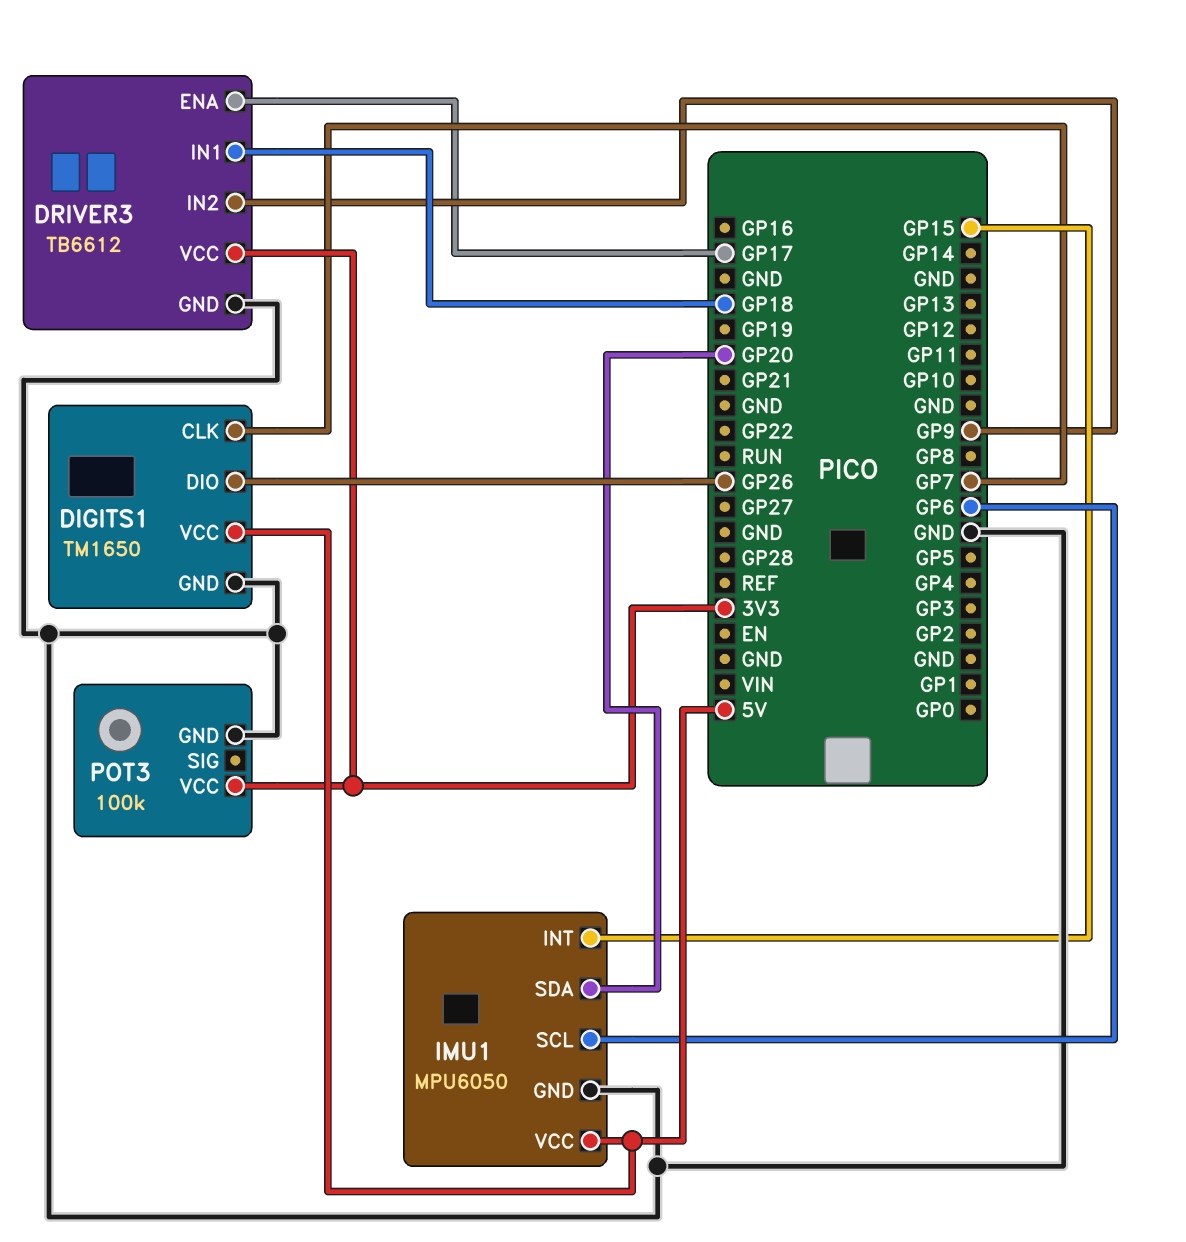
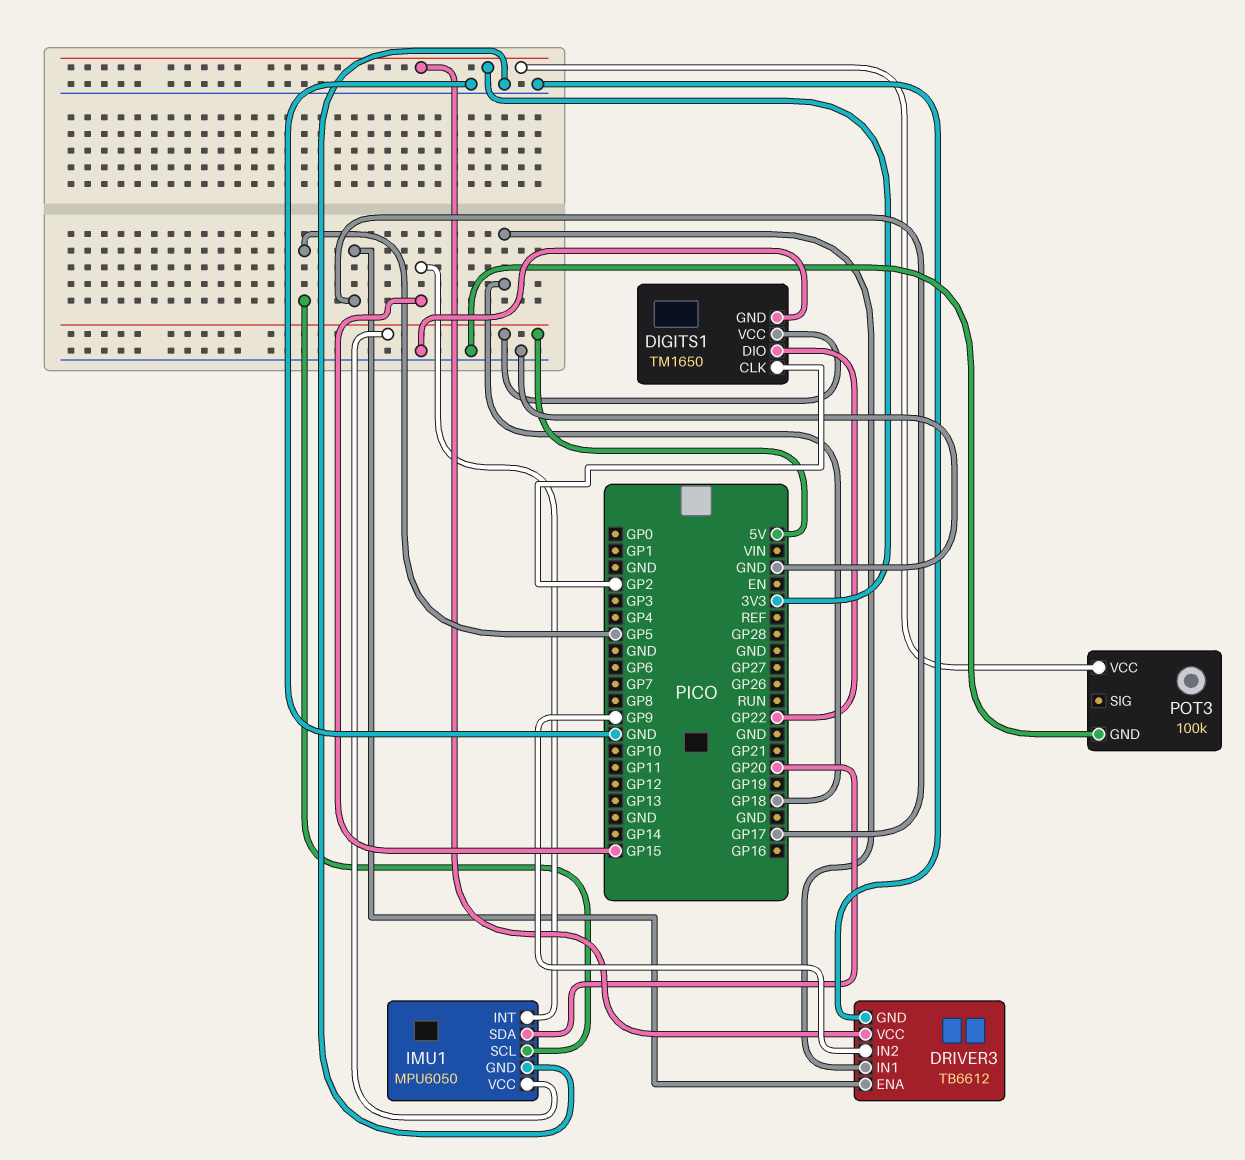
DIGITS1 pin CLK: GP7 -> GP2
DIGITS1 pin DIO: GP26 -> GP22
IMU1 pin SCL: GP6 -> GP5

